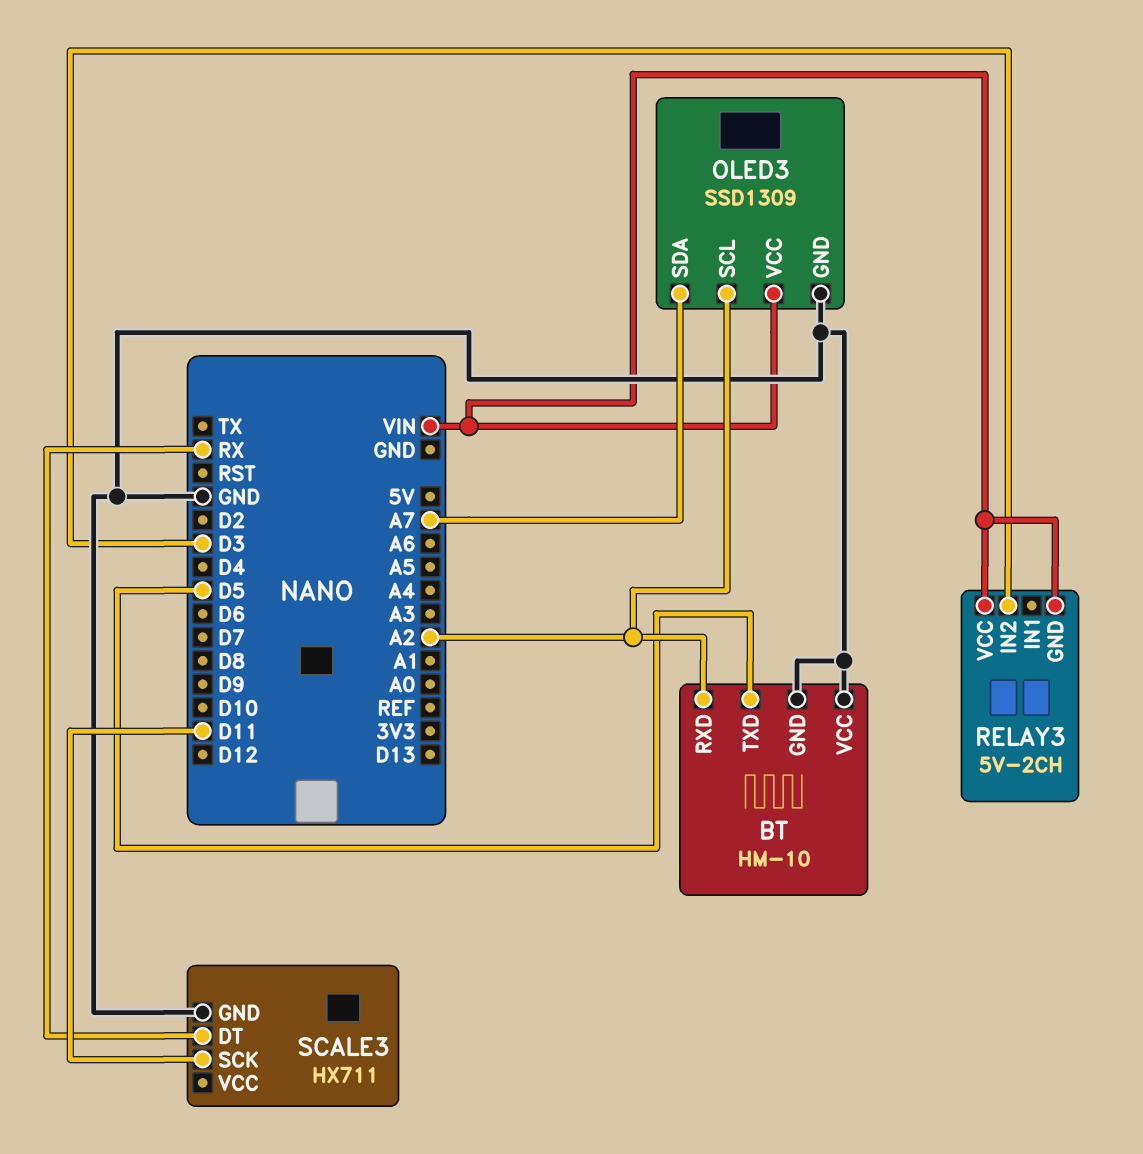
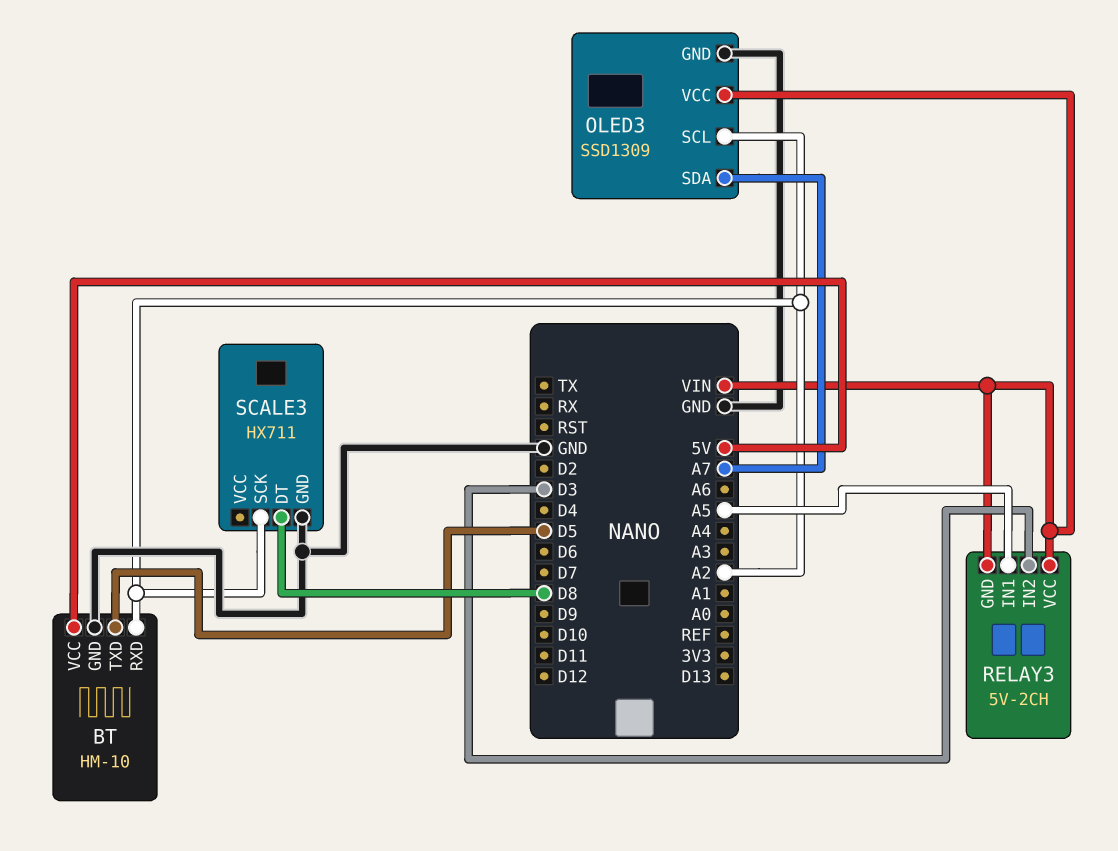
BT pin VCC: GND -> 5V
RELAY3 pin IN1: none -> A5
SCALE3 pin DT: RX -> D8
SCALE3 pin SCK: D11 -> A2

